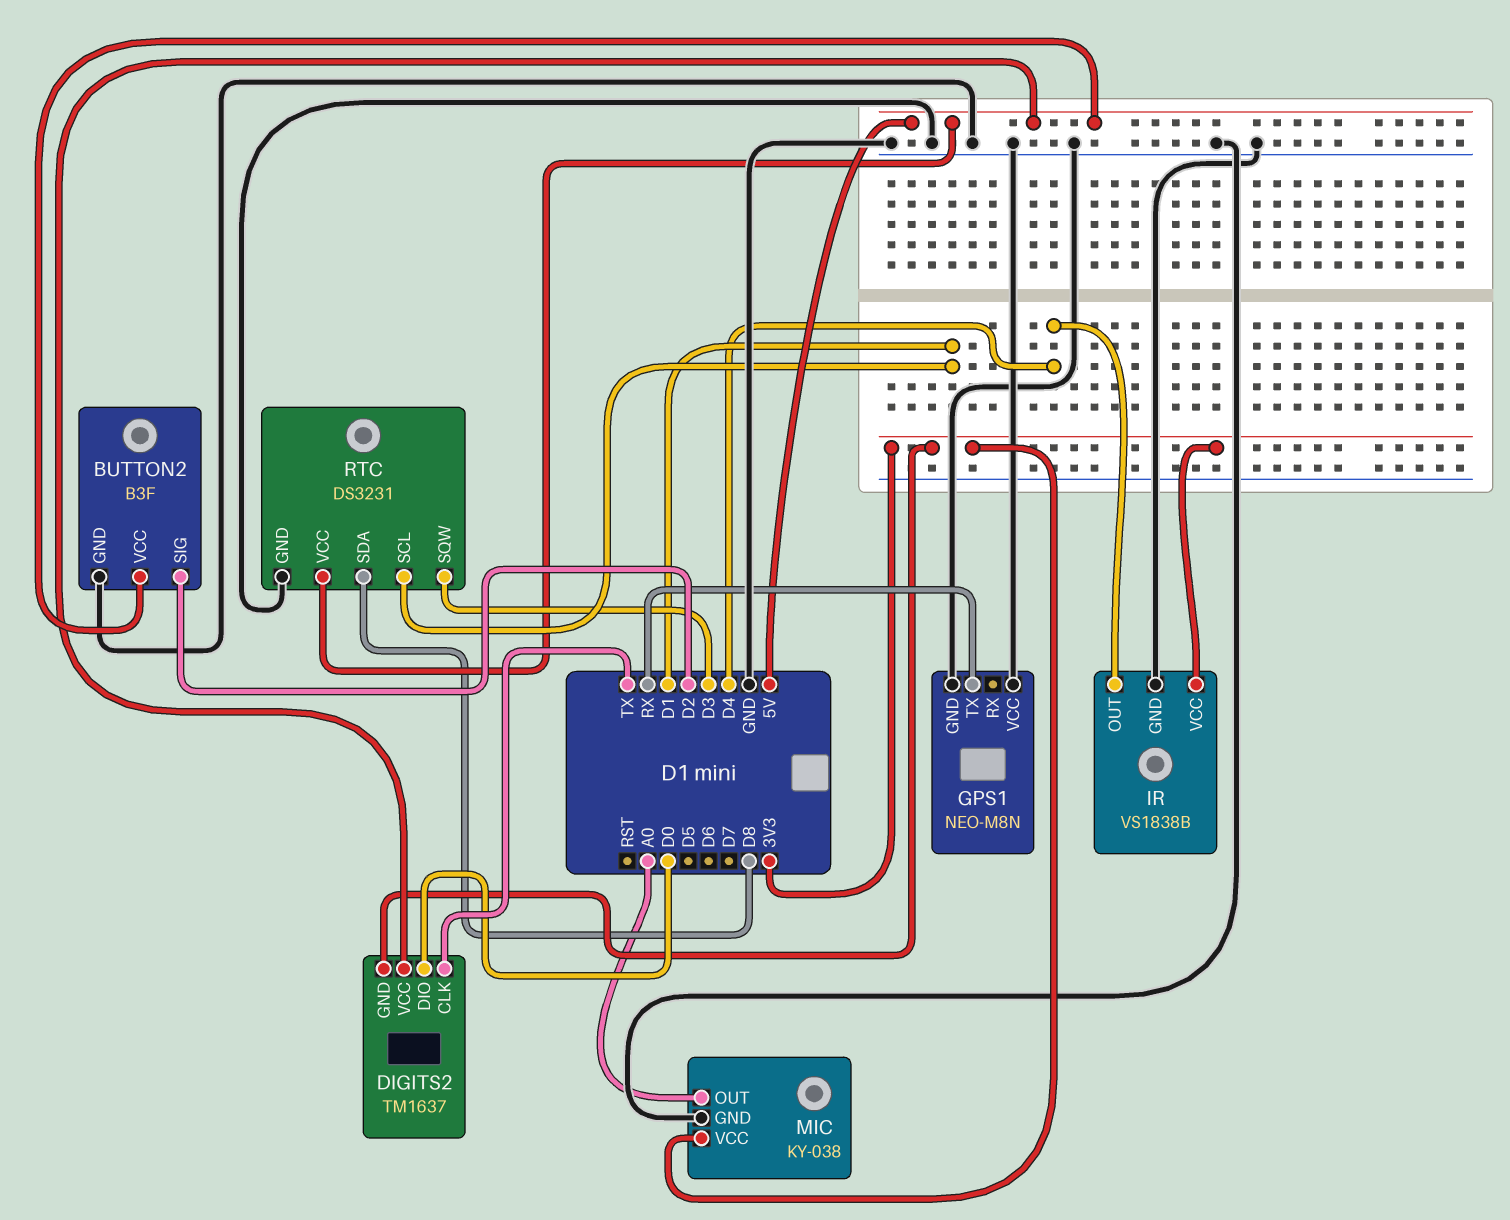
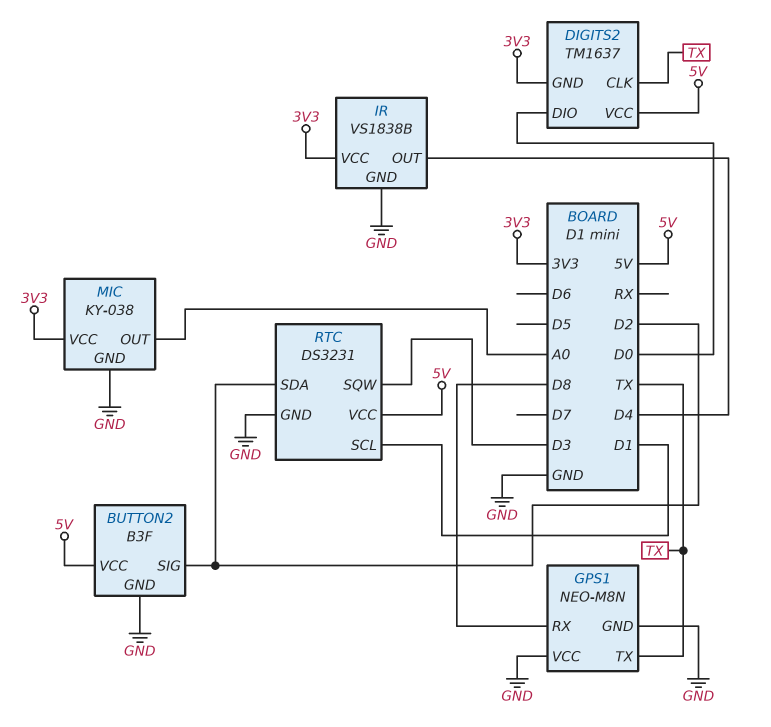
GPS1 pin RX: none -> D8
GPS1 pin TX: RX -> TX
RTC pin SDA: D8 -> D2

